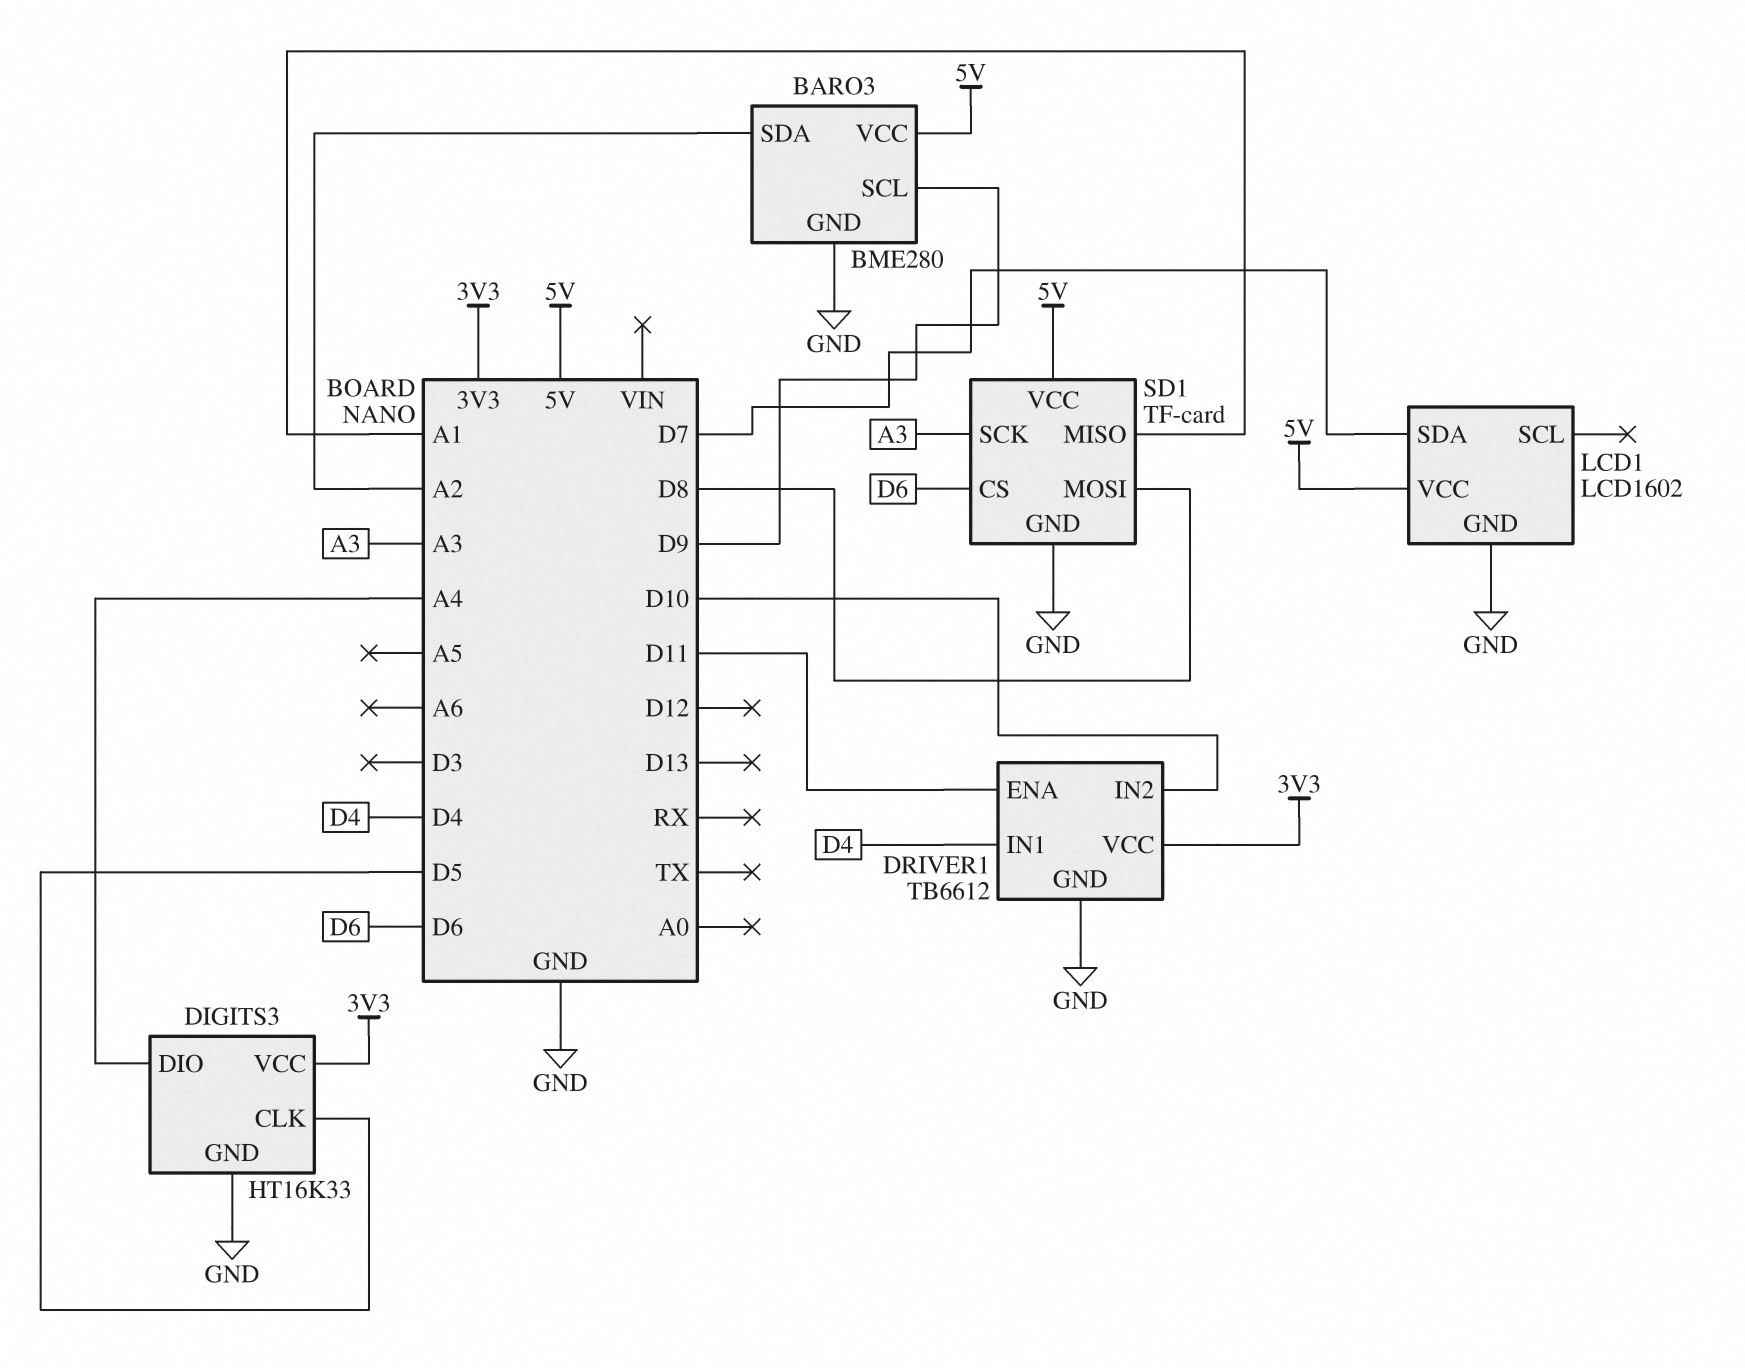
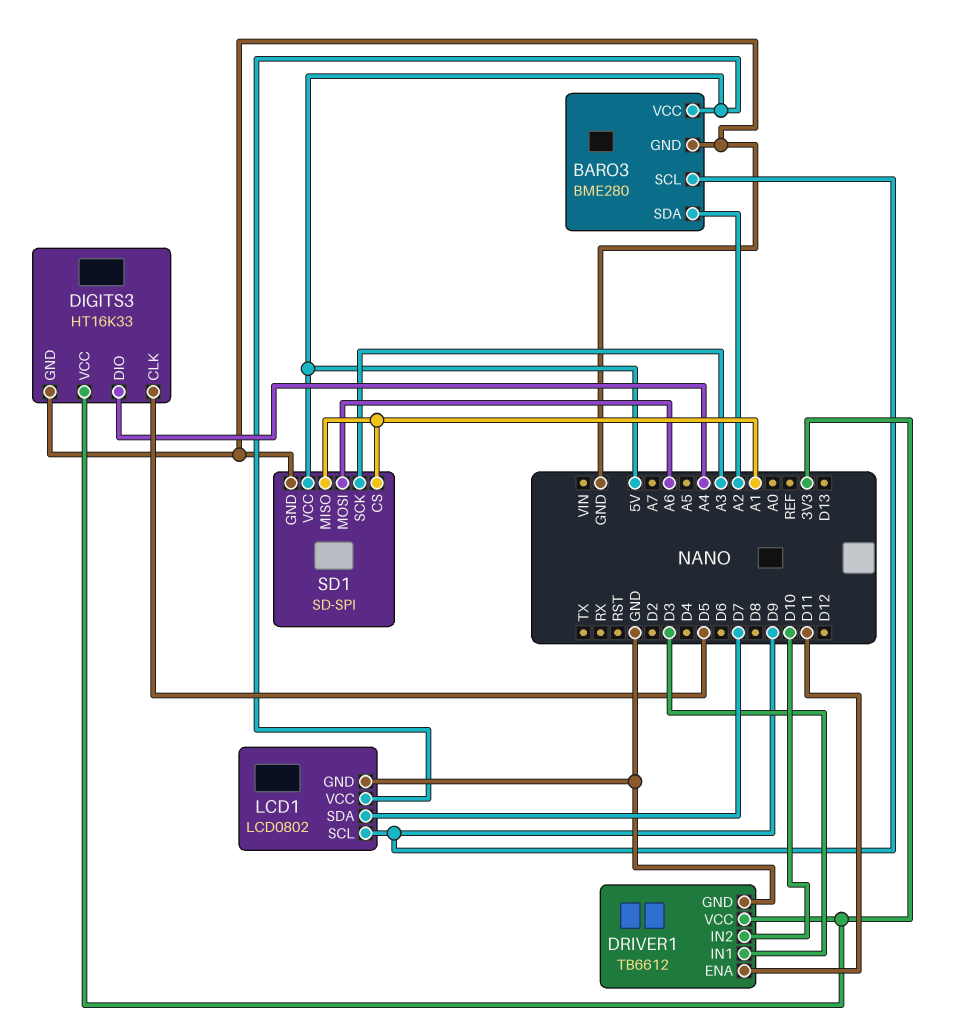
DRIVER1 pin IN1: D4 -> D3
LCD1: LCD1602 -> LCD0802
LCD1 pin SCL: none -> D9
SD1: TF-card -> SD-SPI
SD1 pin CS: D6 -> A1
SD1 pin MOSI: D8 -> A6

